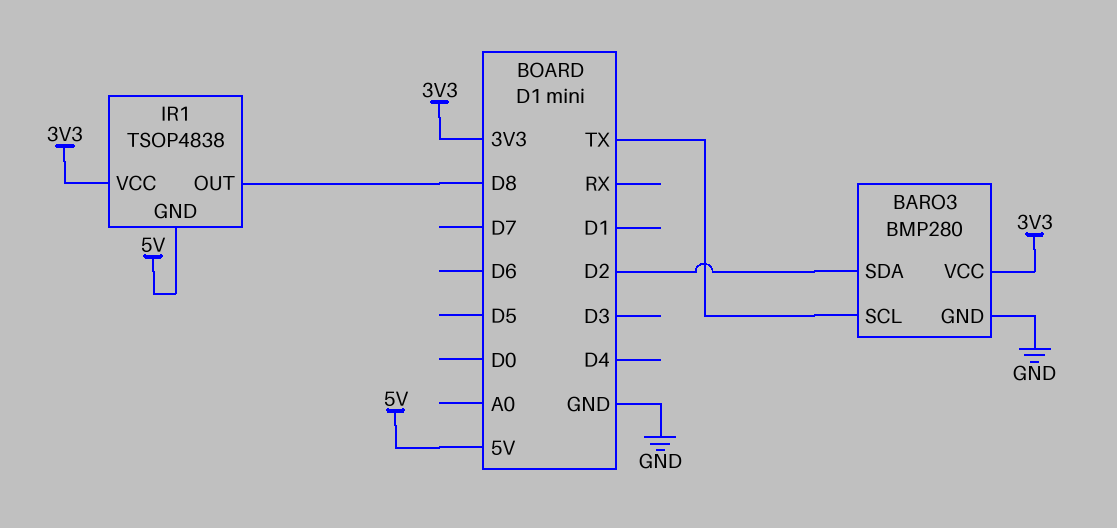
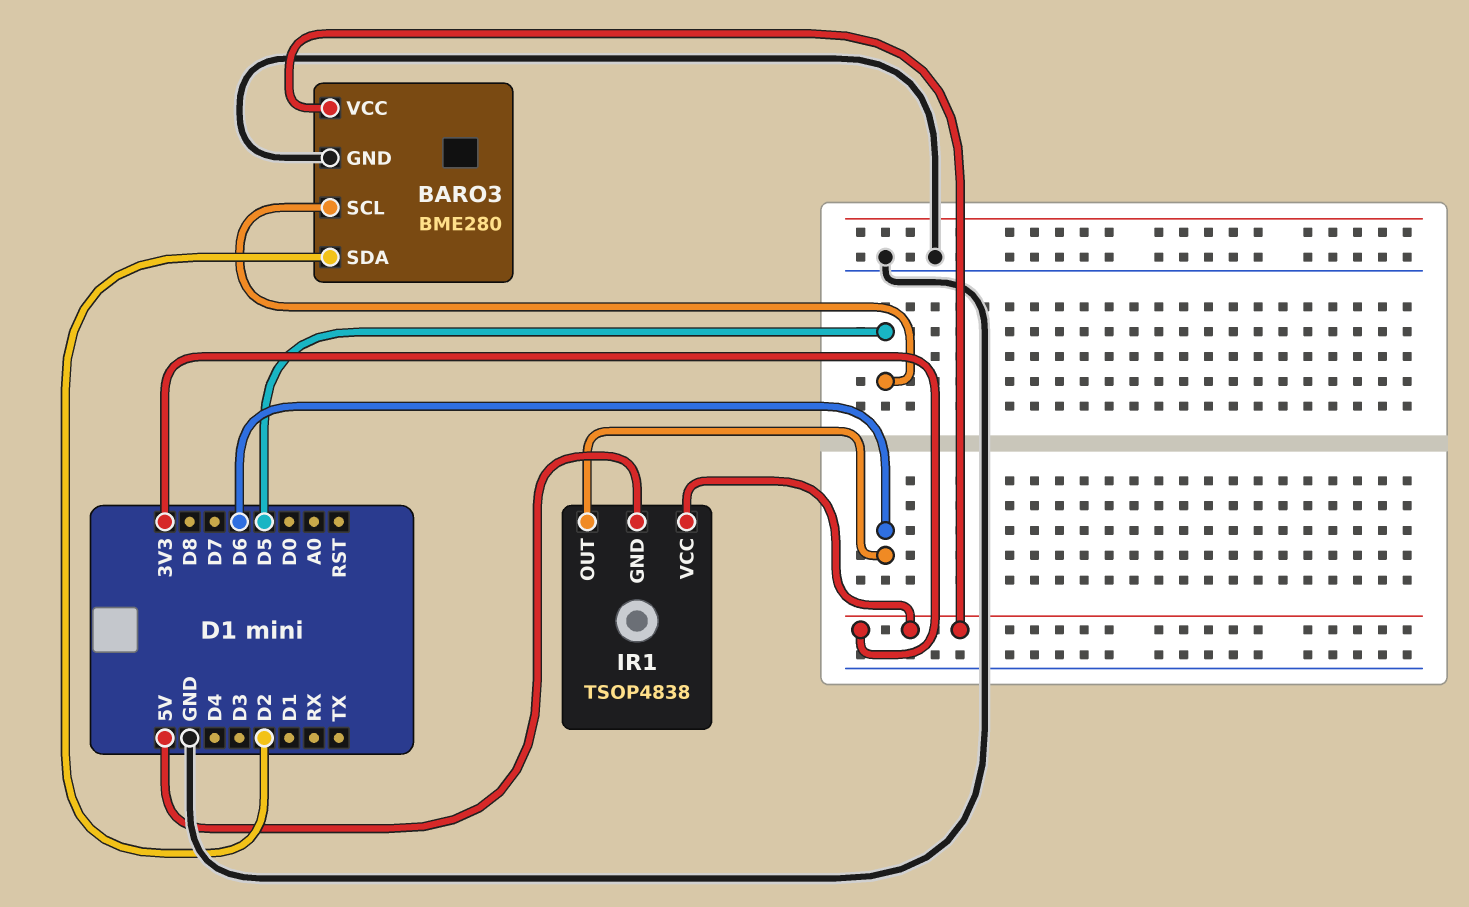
BARO3: BMP280 -> BME280
BARO3 pin SCL: TX -> D5
IR1 pin OUT: D8 -> D6

